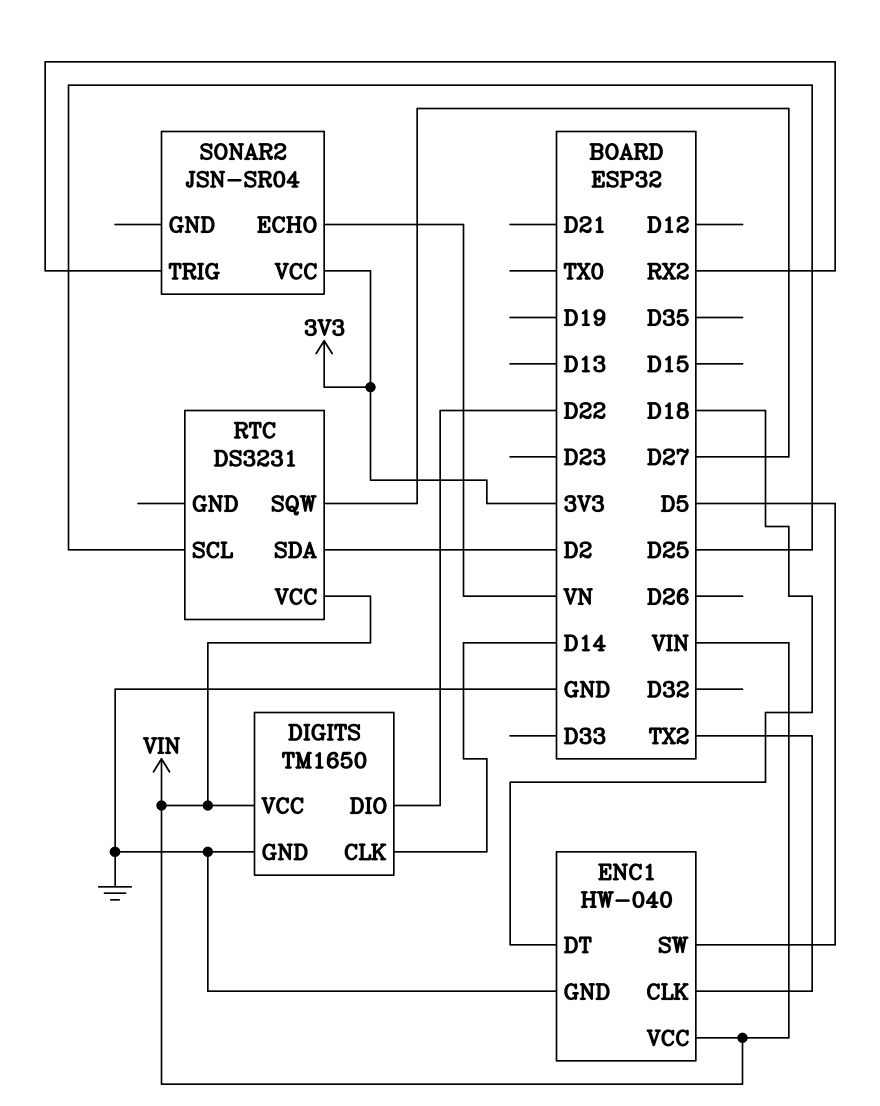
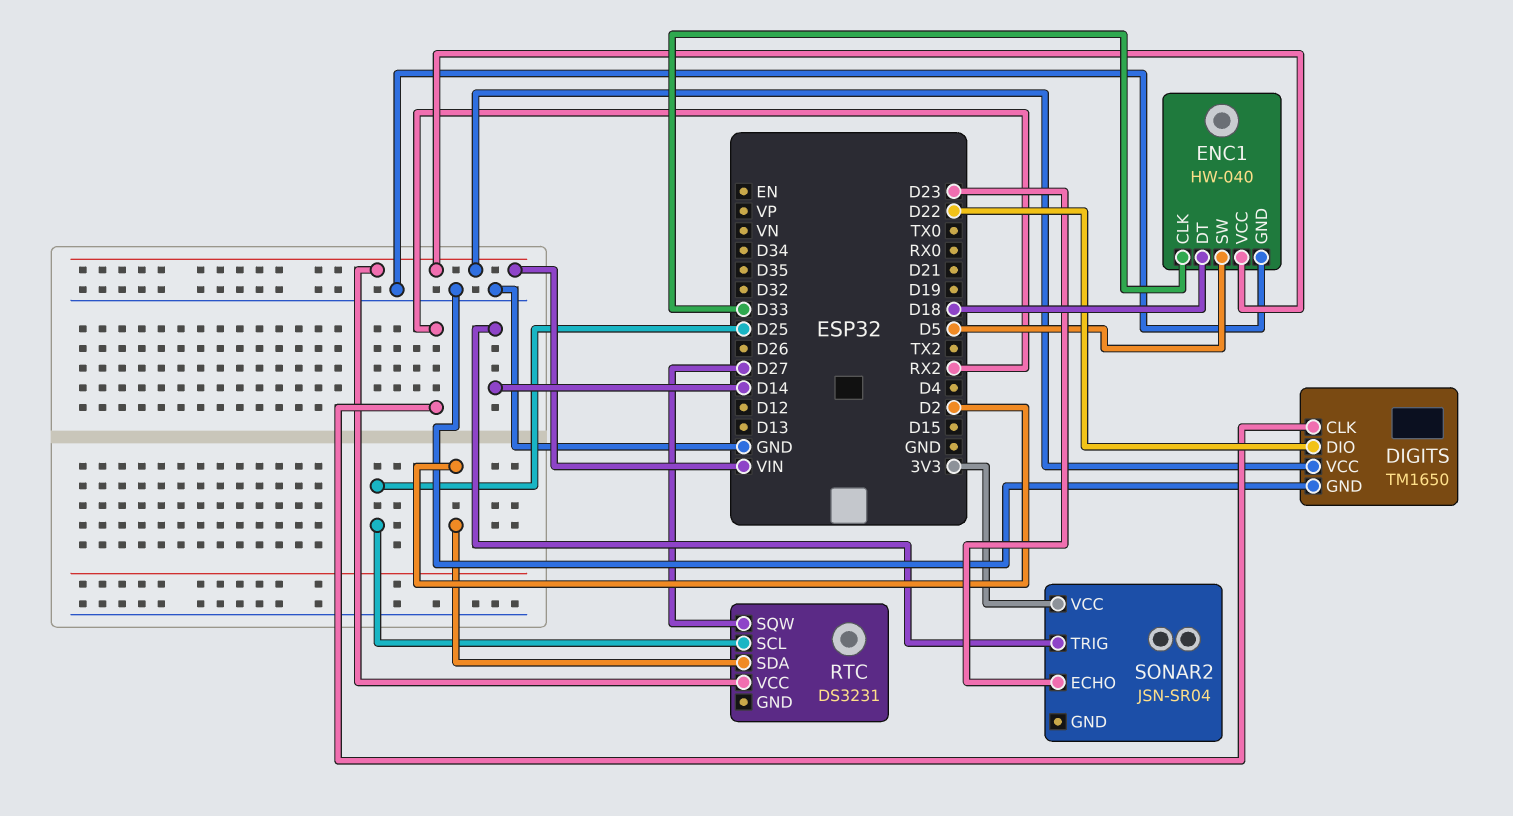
DIGITS pin CLK: D14 -> RX2
ENC1 pin CLK: TX2 -> D33
SONAR2 pin ECHO: VN -> D23
SONAR2 pin TRIG: RX2 -> D14

